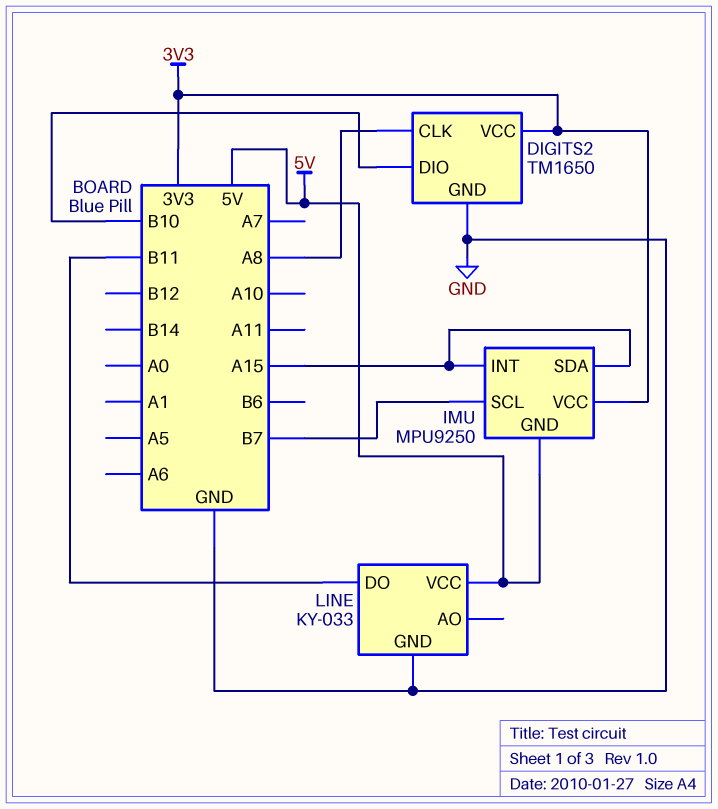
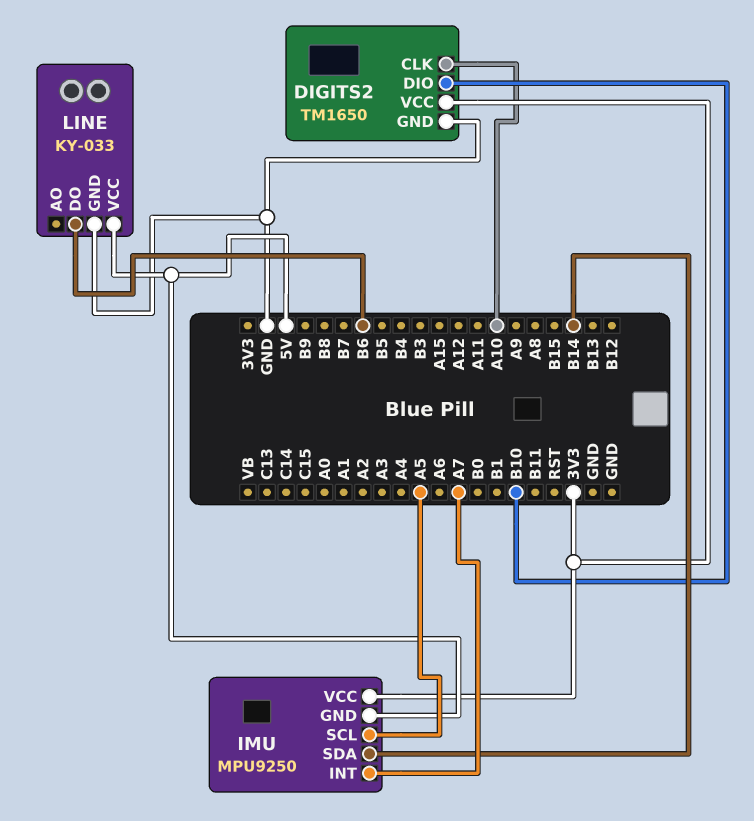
DIGITS2 pin CLK: A8 -> A10
IMU pin INT: A15 -> A7
IMU pin SCL: B7 -> A5
IMU pin SDA: A15 -> B14
LINE pin DO: B11 -> B6

